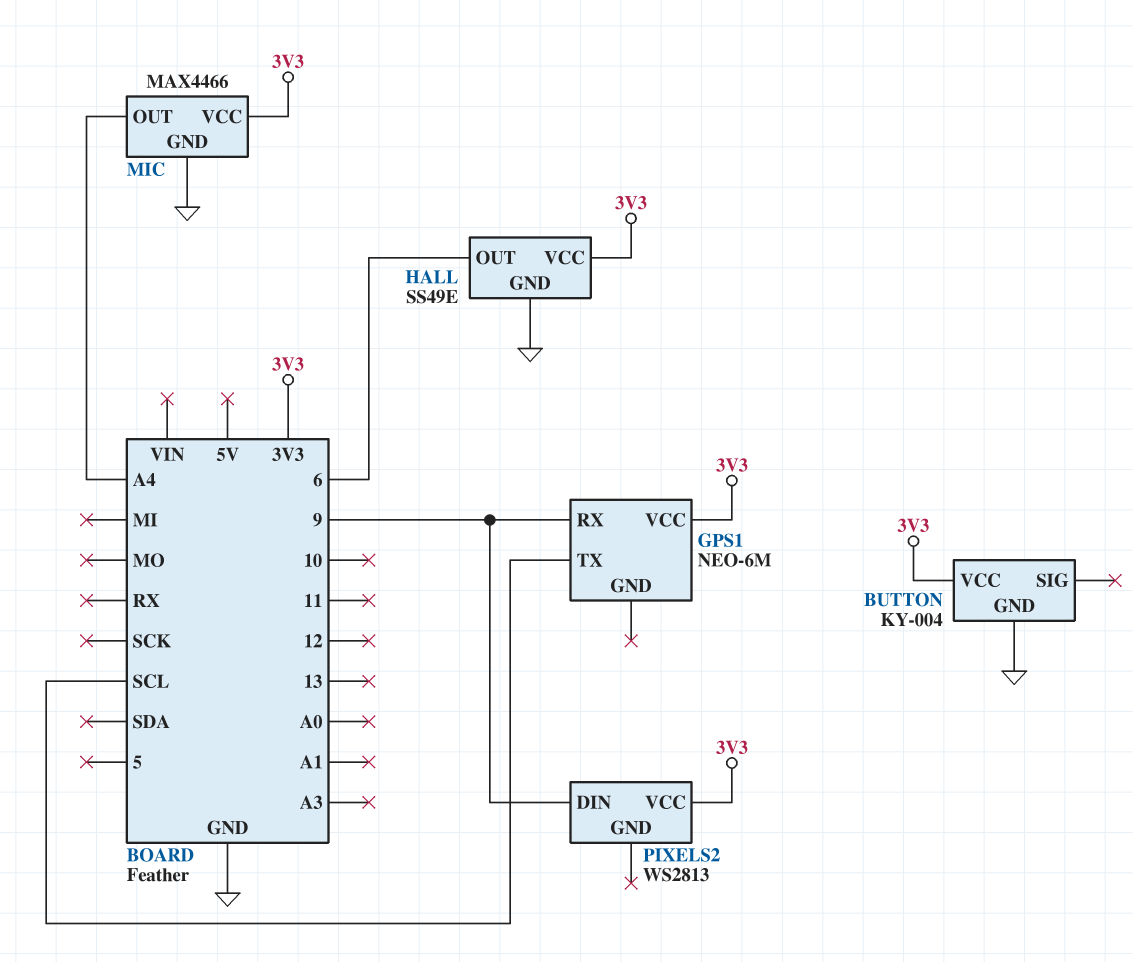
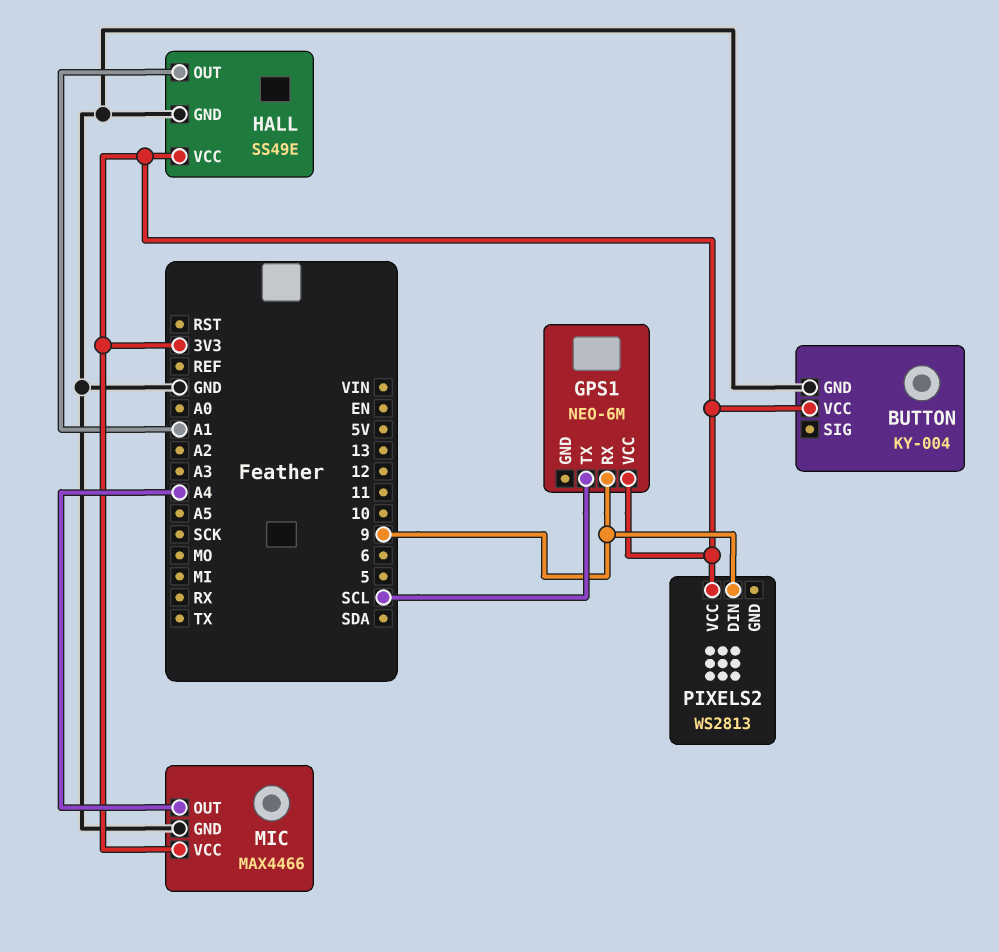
HALL pin OUT: 6 -> A1

